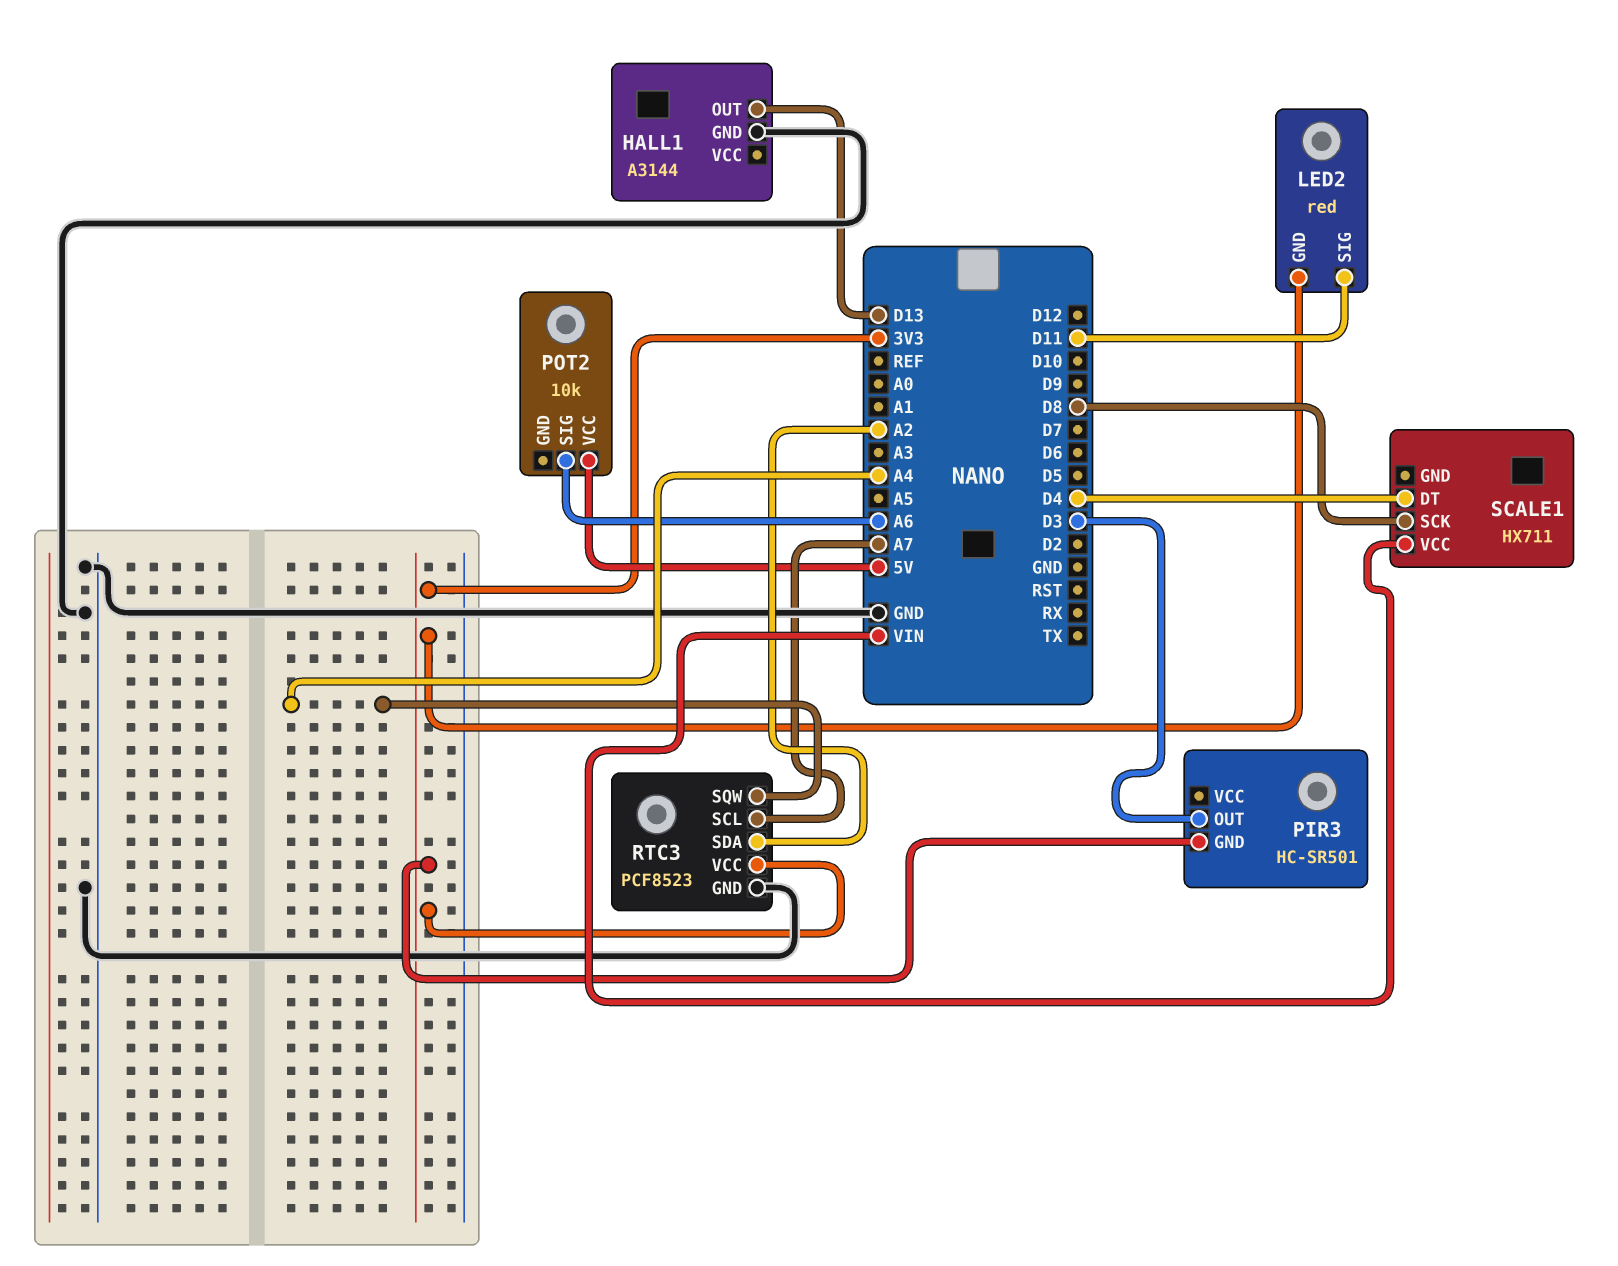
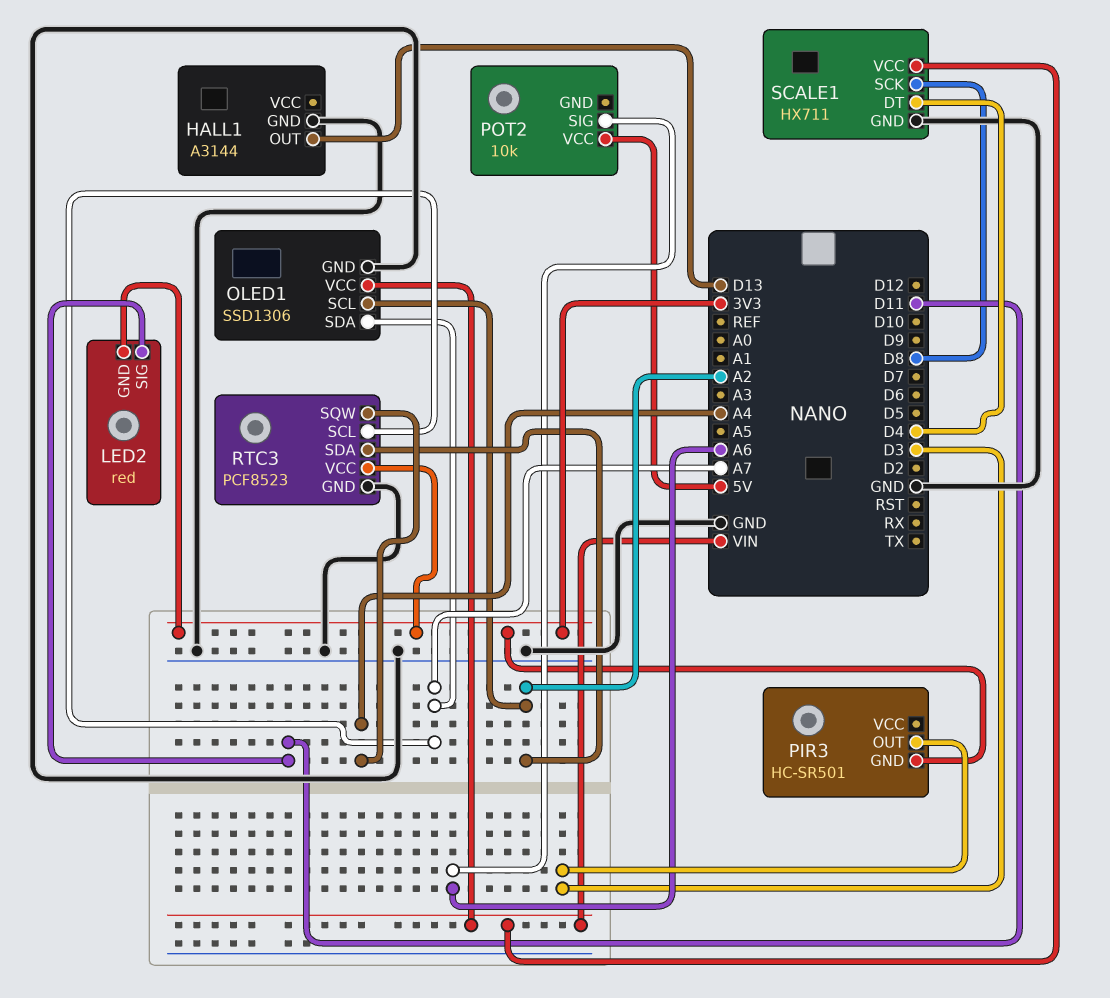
OLED1: none -> SSD1306
OLED1 pin GND: none -> GND
OLED1 pin SCL: none -> A2
OLED1 pin SDA: none -> A7
OLED1 pin VCC: none -> VIN
SCALE1 pin GND: none -> GND

